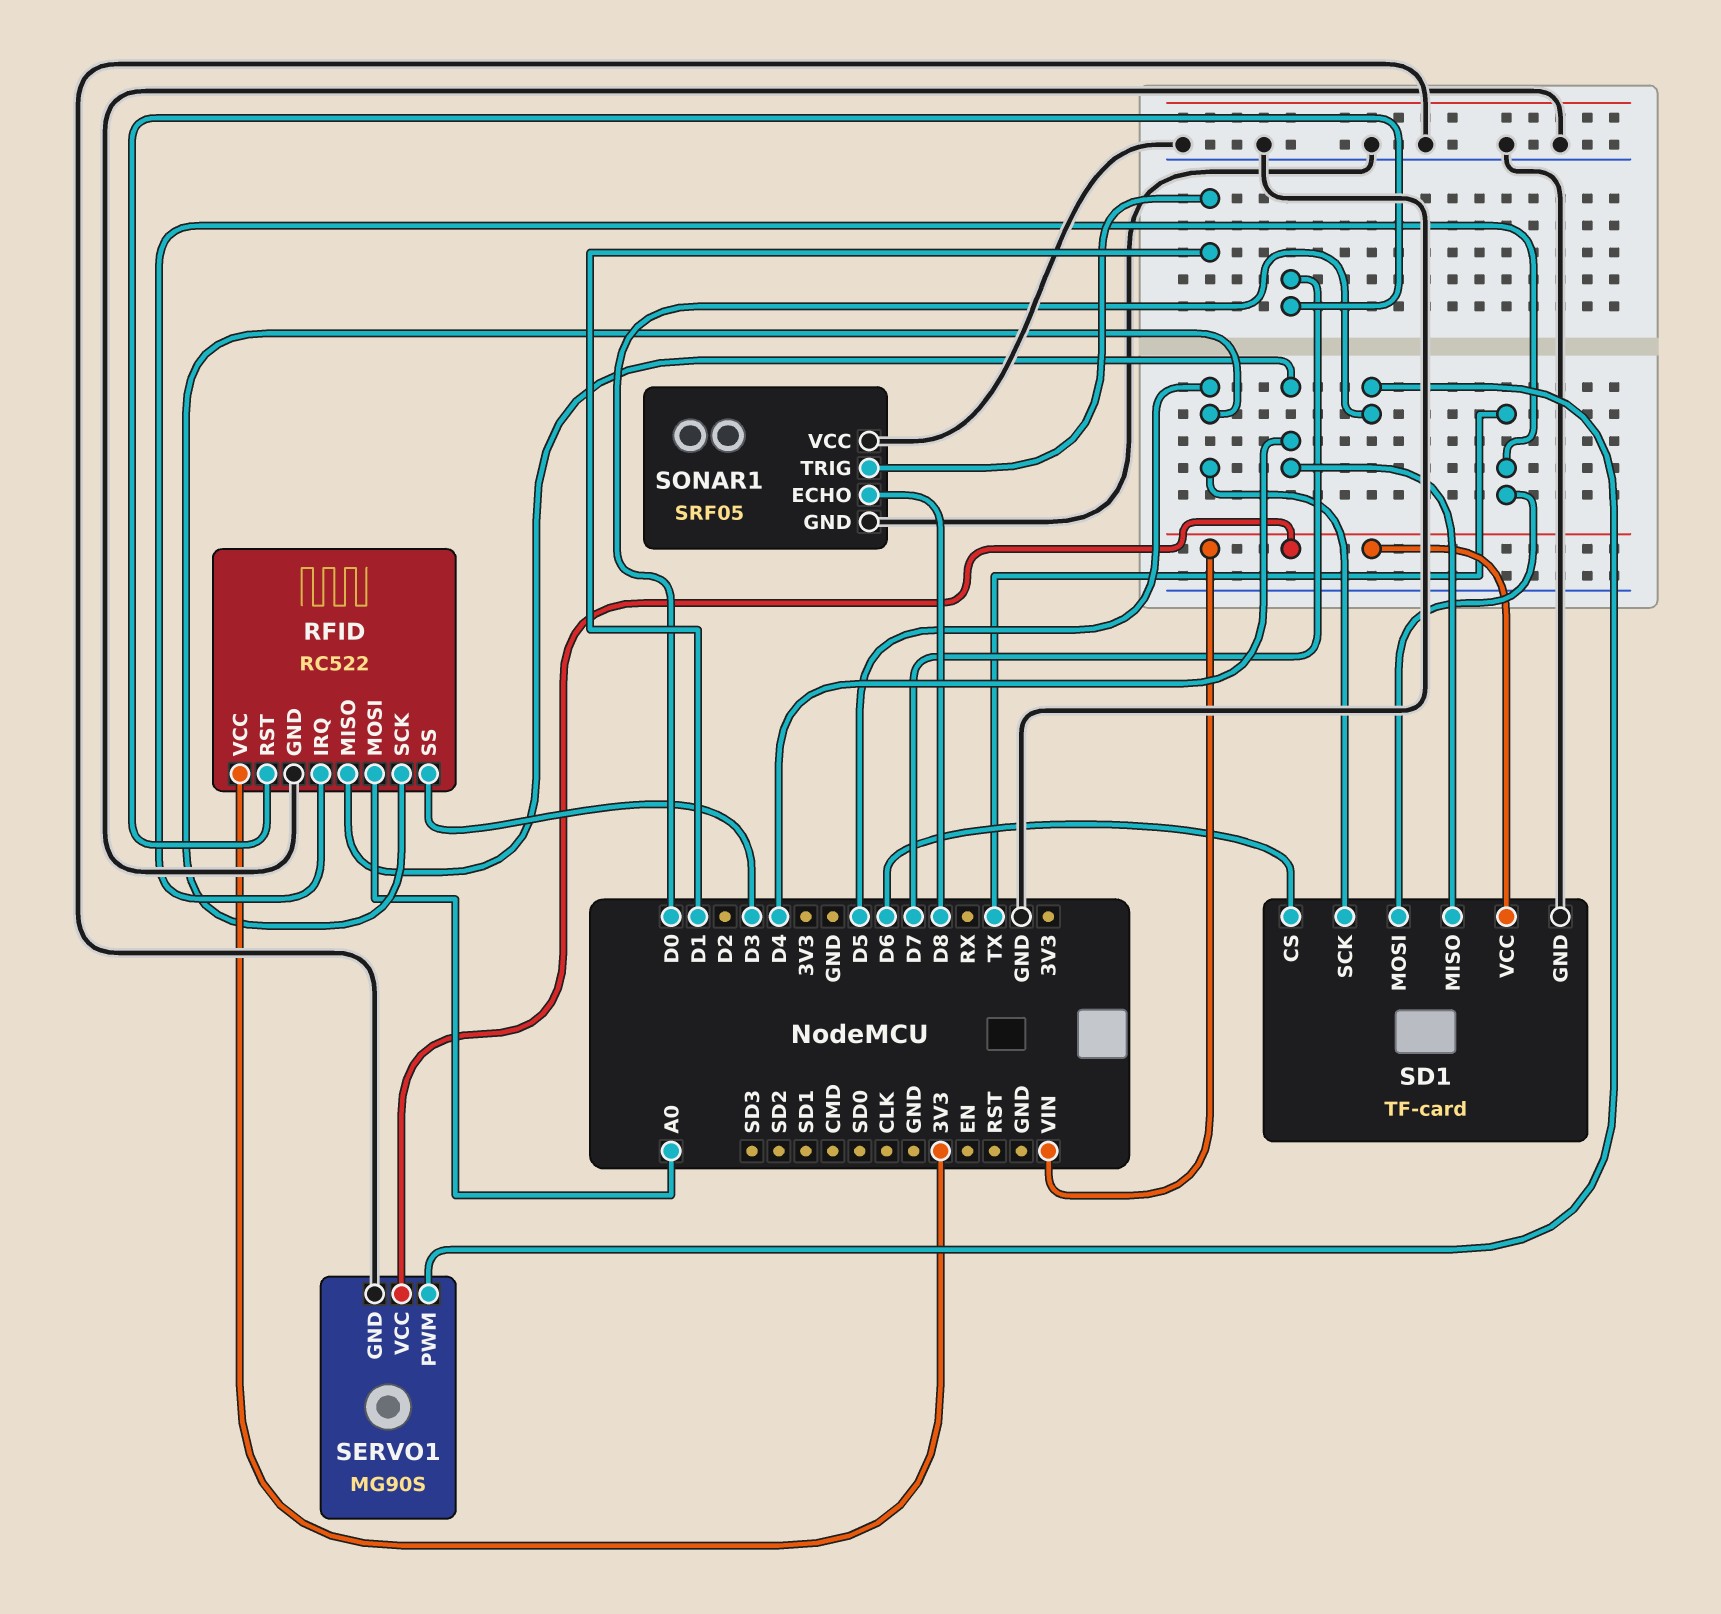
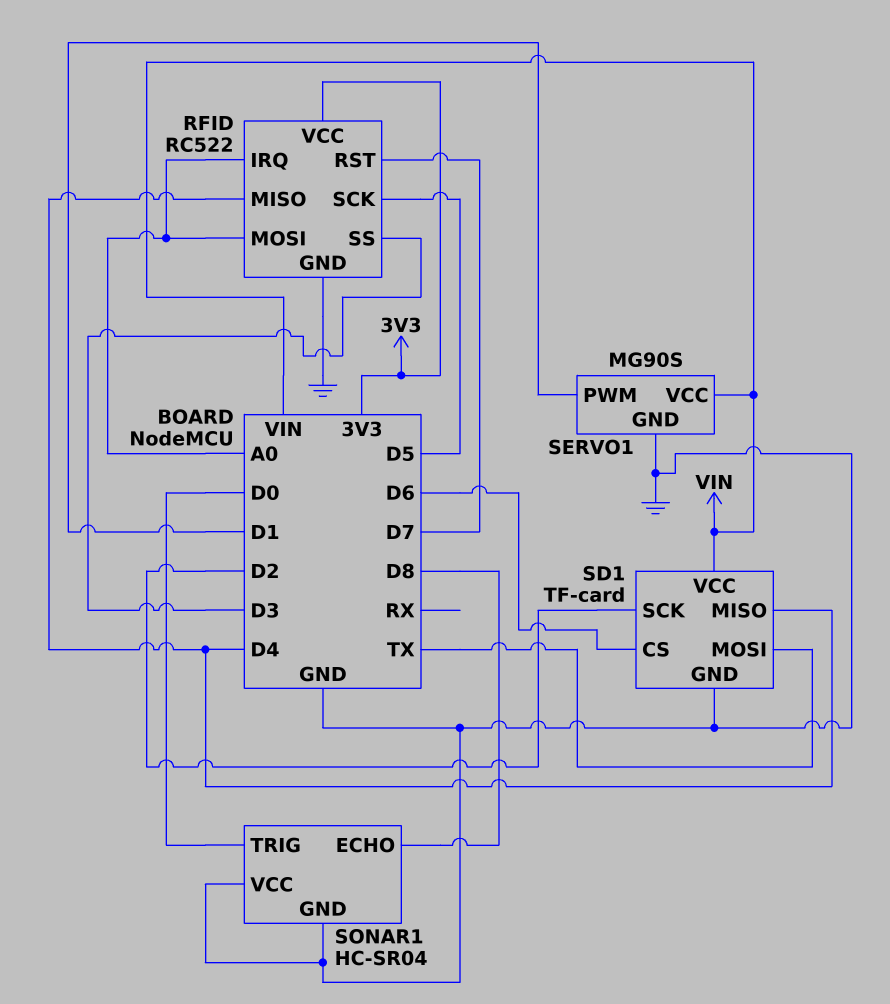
RFID pin IRQ: TX -> A0
SD1 pin SCK: D5 -> D2
SERVO1 pin PWM: D0 -> D1
SONAR1: SRF05 -> HC-SR04
SONAR1 pin TRIG: D1 -> D0

